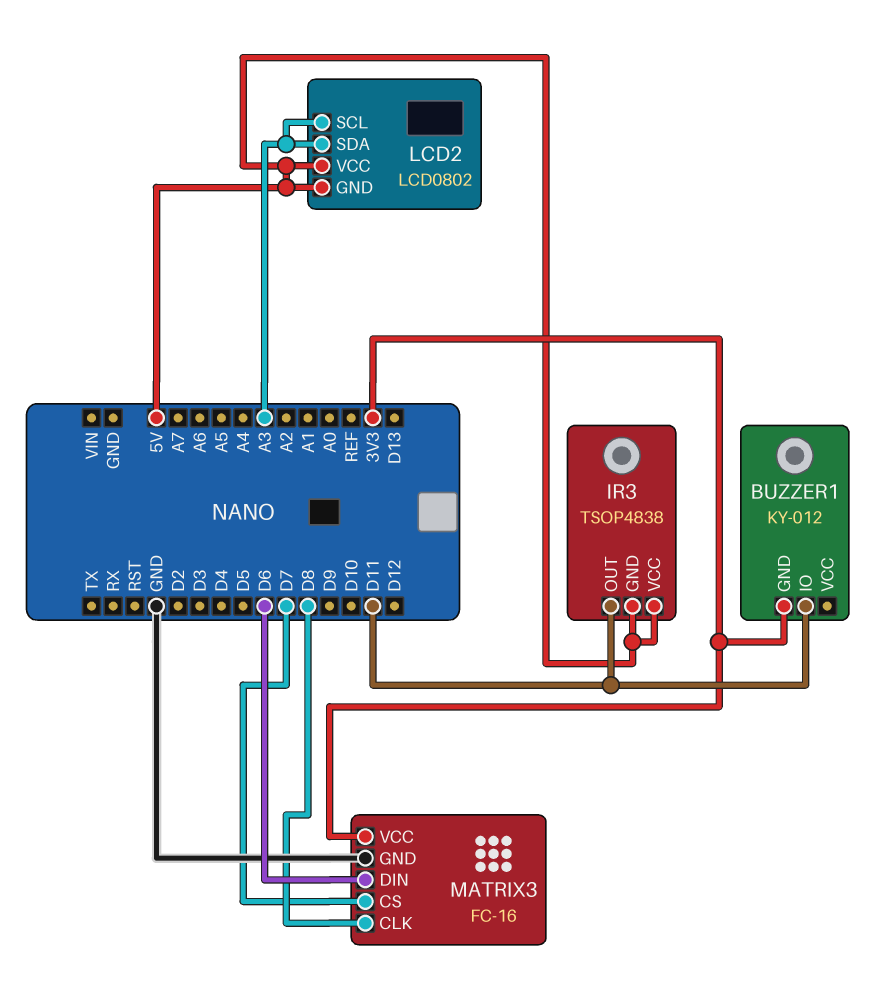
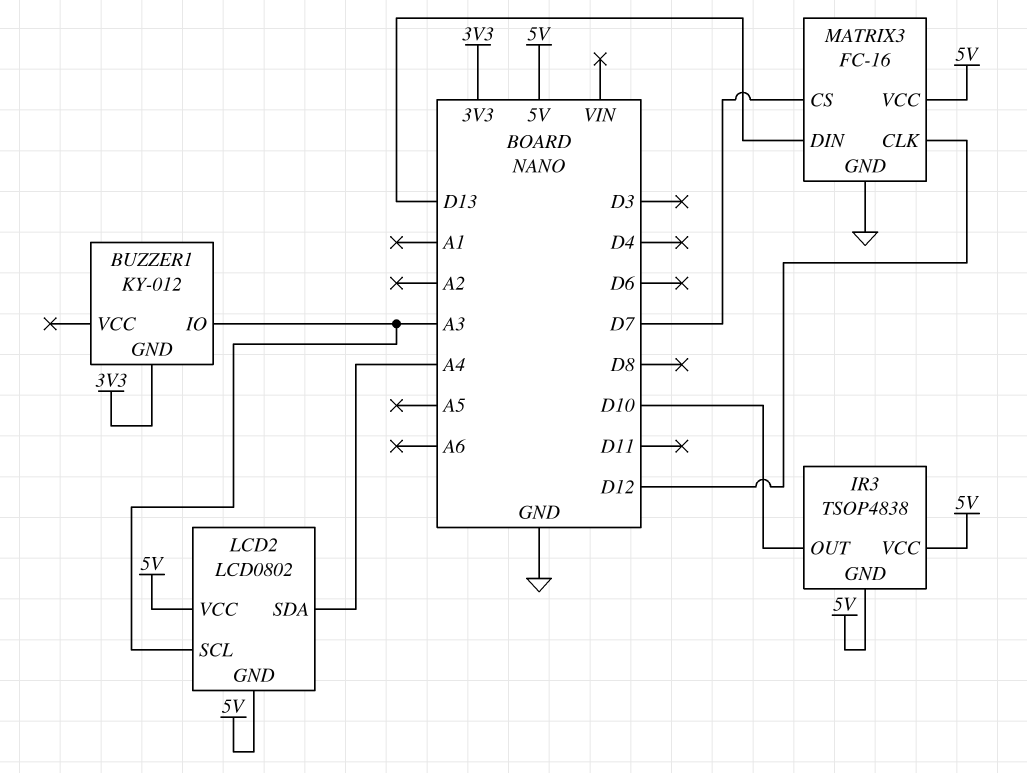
BUZZER1 pin IO: D11 -> A3
IR3 pin OUT: D11 -> D10
LCD2 pin SDA: A3 -> A4
MATRIX3 pin CLK: D8 -> D12
MATRIX3 pin DIN: D6 -> D13
MATRIX3 pin VCC: 3V3 -> 5V

